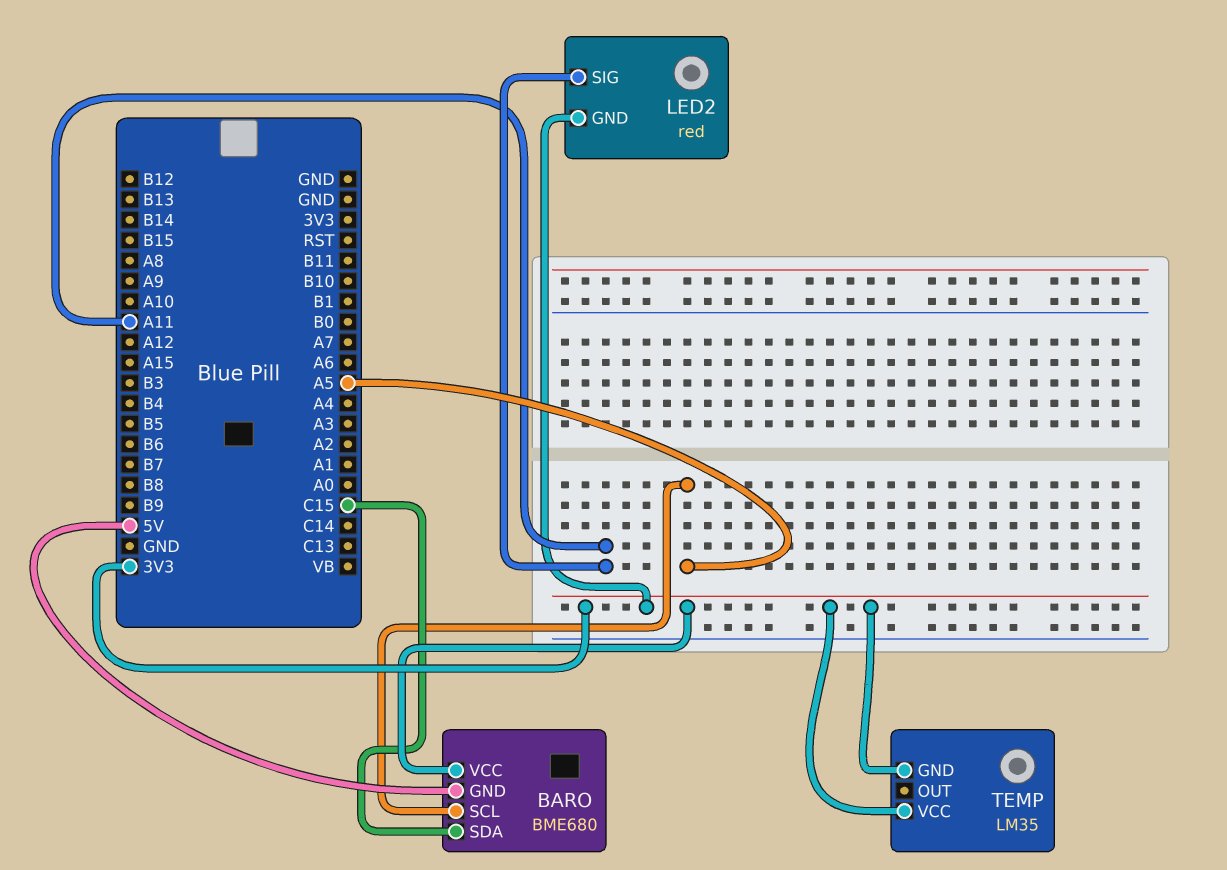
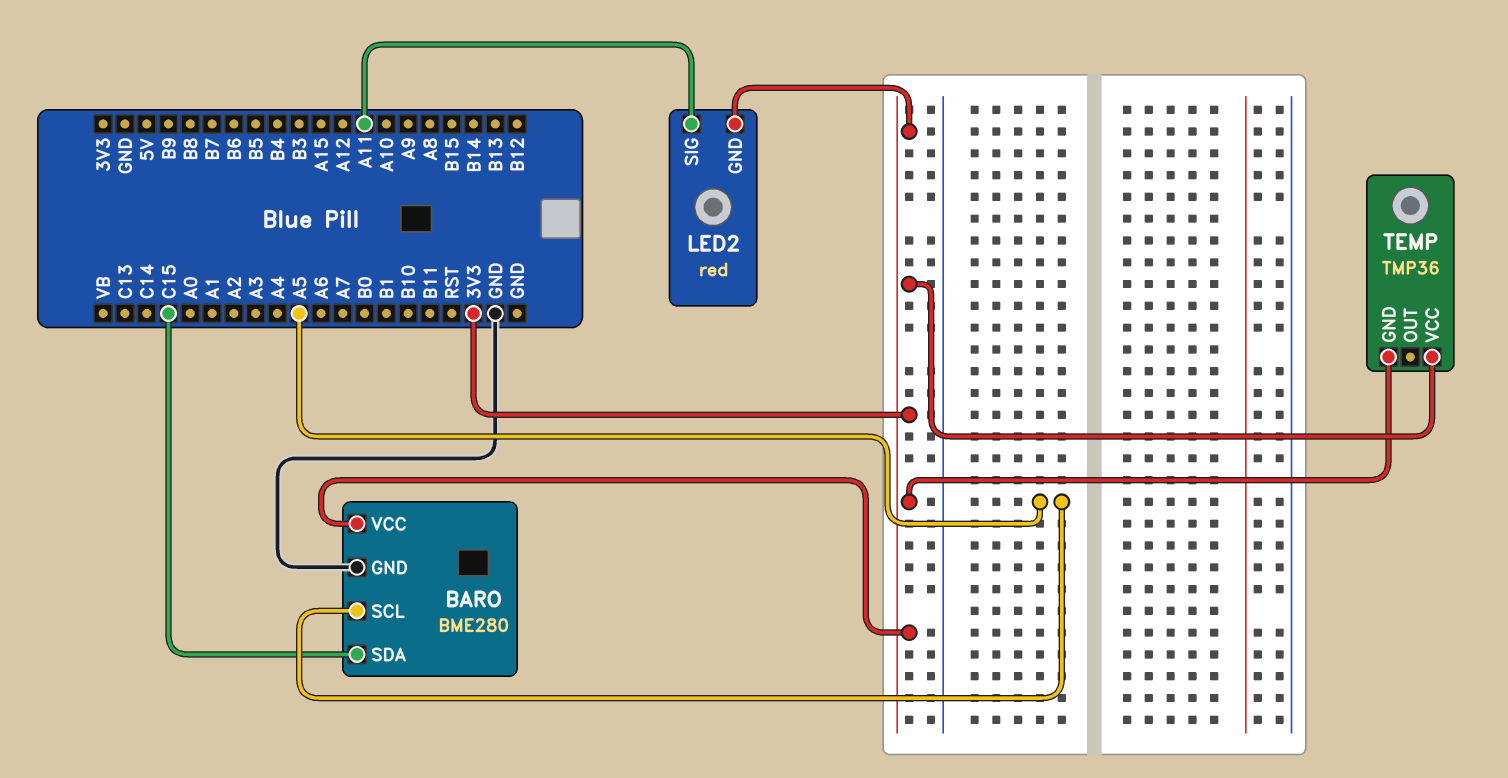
BARO: BME680 -> BME280
BARO pin GND: 5V -> GND
TEMP: LM35 -> TMP36

